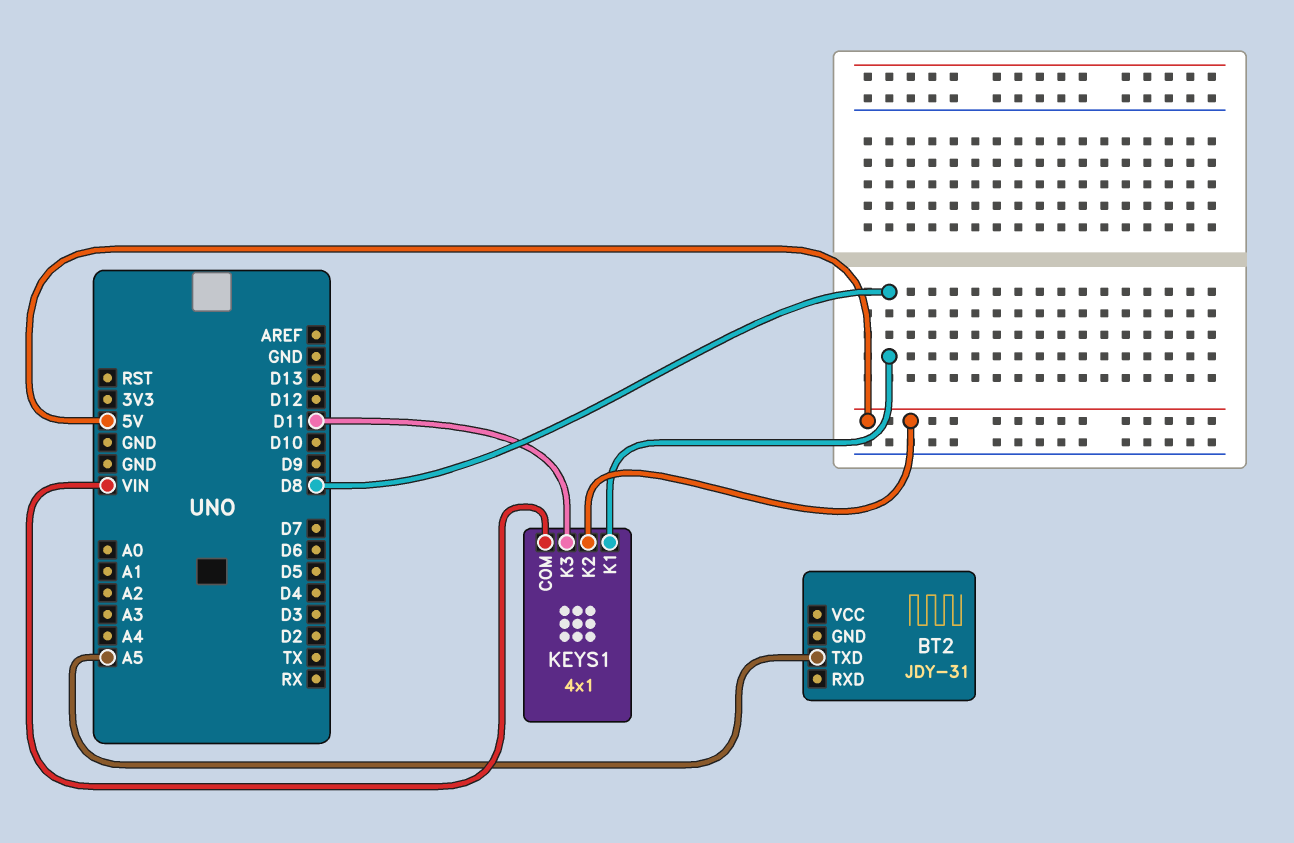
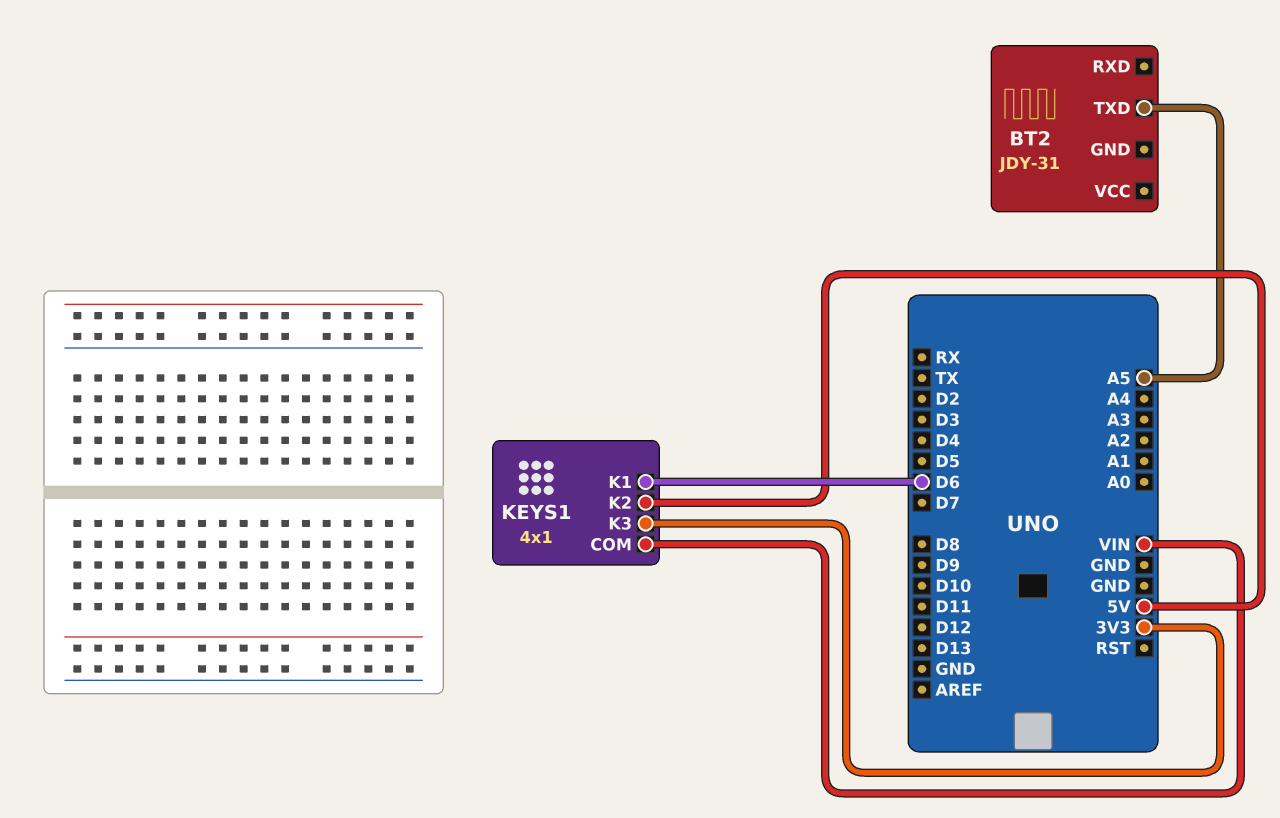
KEYS1 pin K1: D8 -> D6
KEYS1 pin K3: D11 -> 3V3

